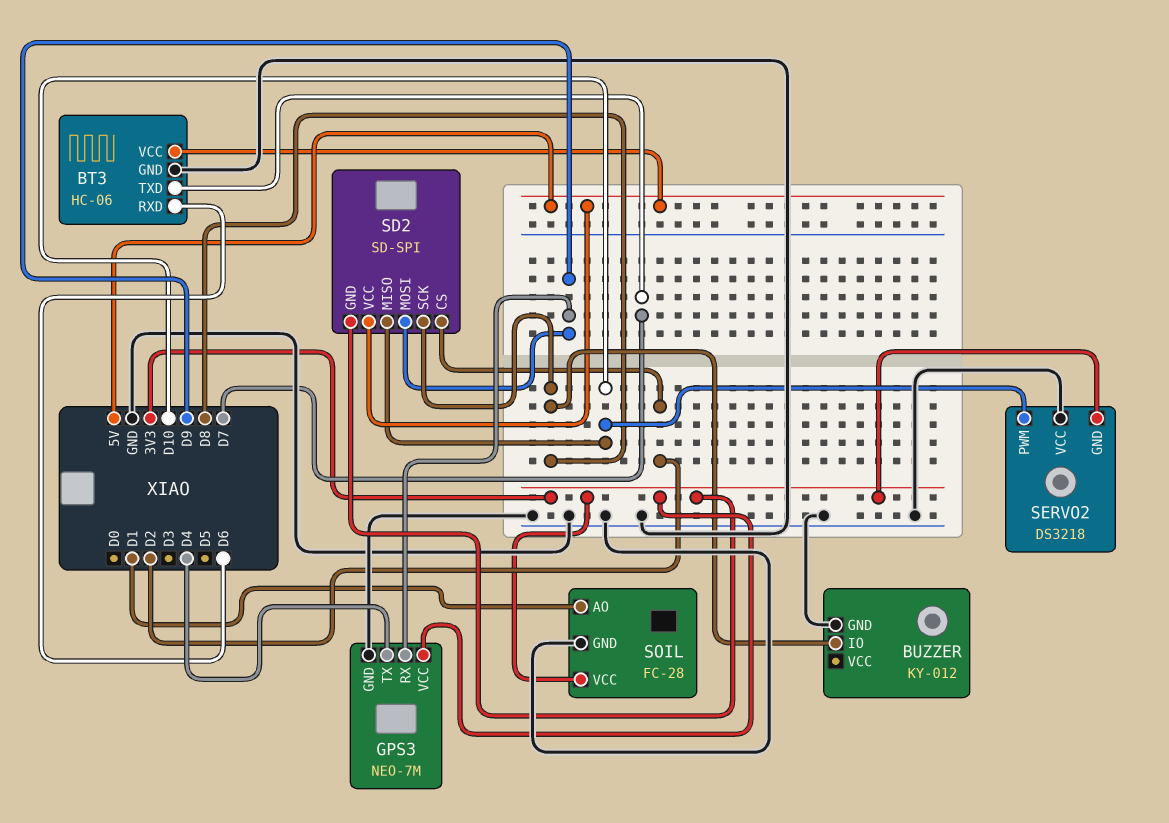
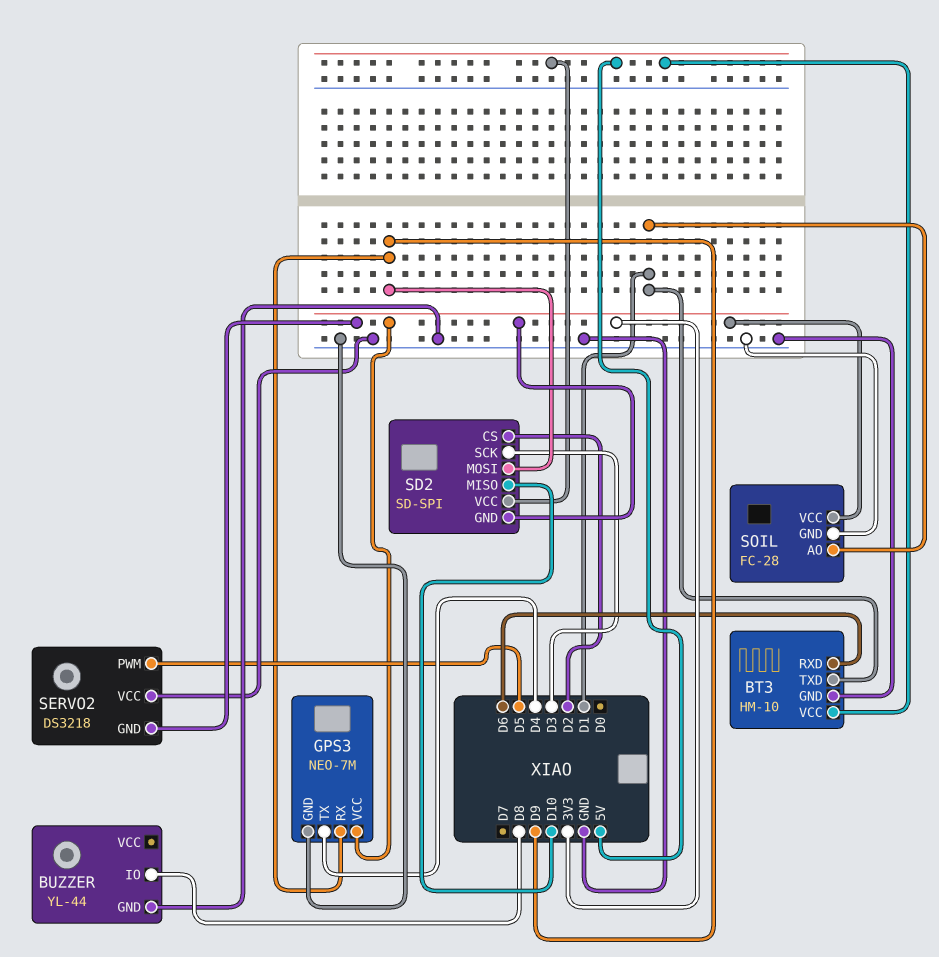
BT3: HC-06 -> HM-10
BT3 pin TXD: D7 -> D1
BUZZER: KY-012 -> YL-44
SD2 pin SCK: D8 -> D3
SERVO2 pin PWM: D10 -> D5

